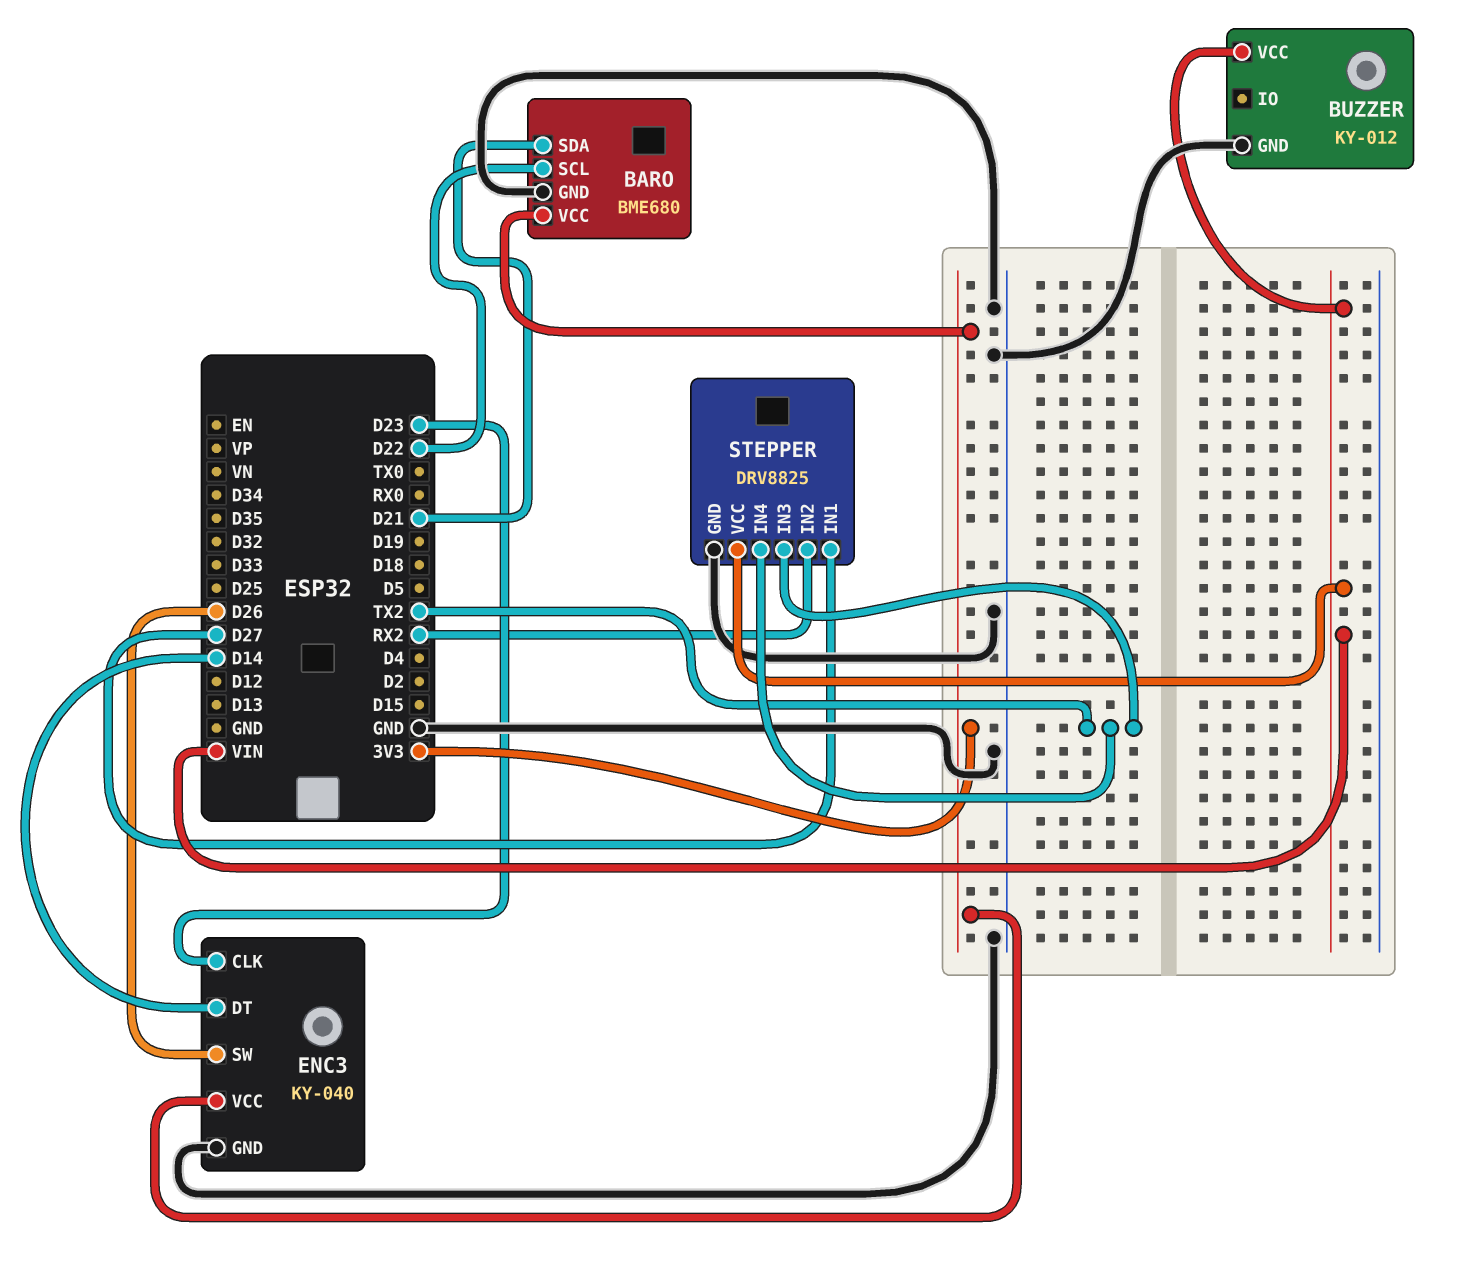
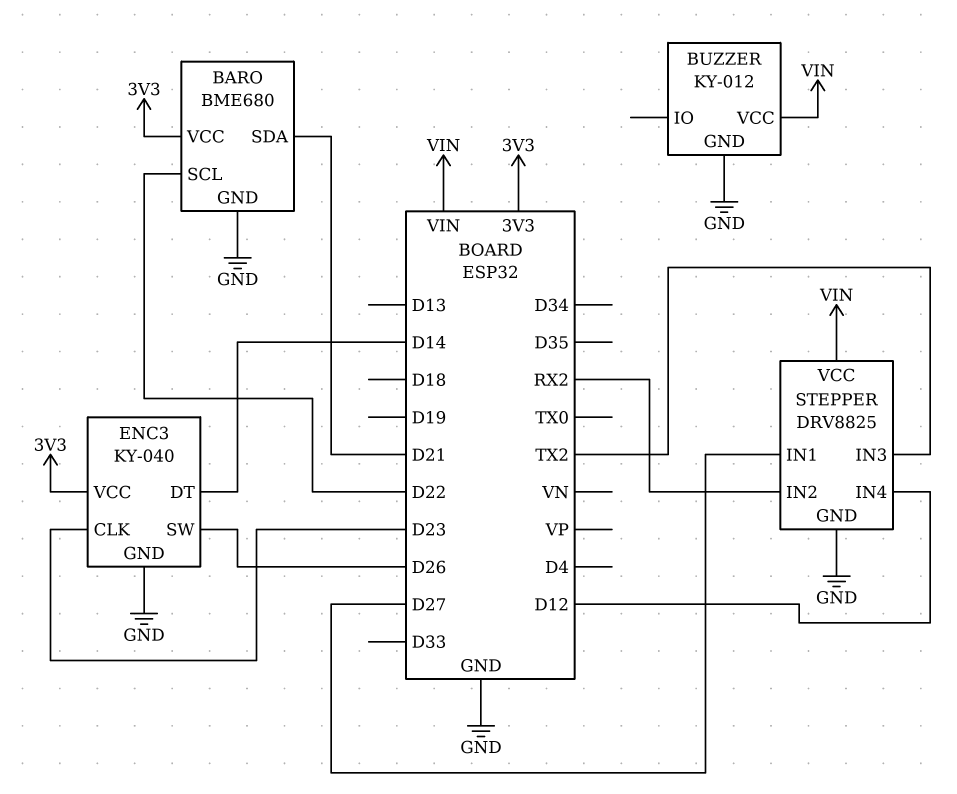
STEPPER pin IN4: TX2 -> D12

